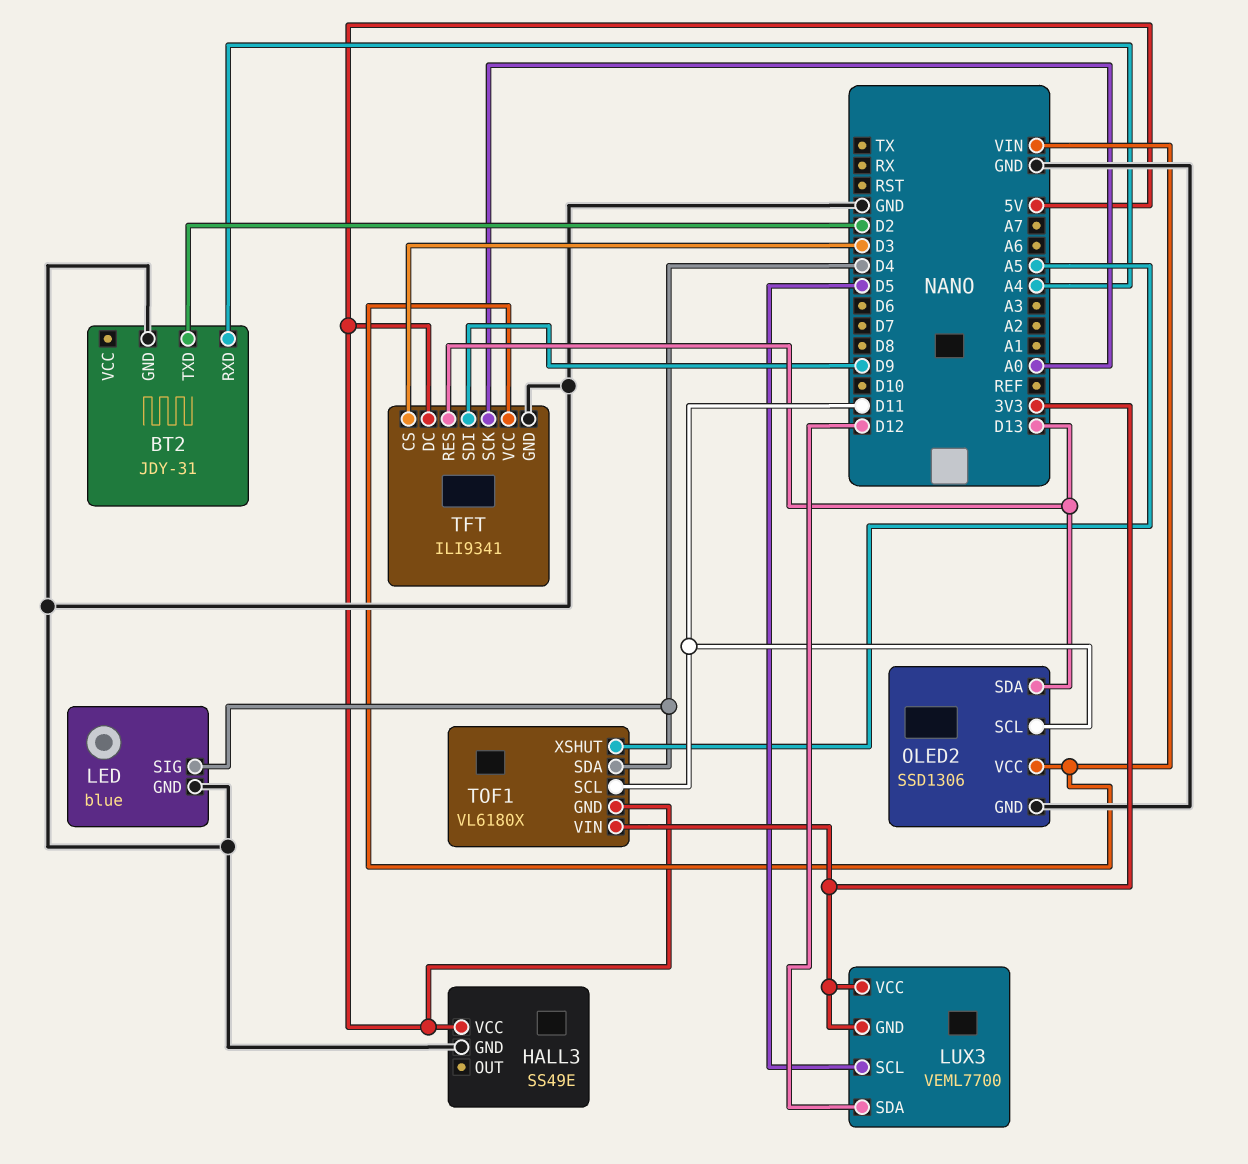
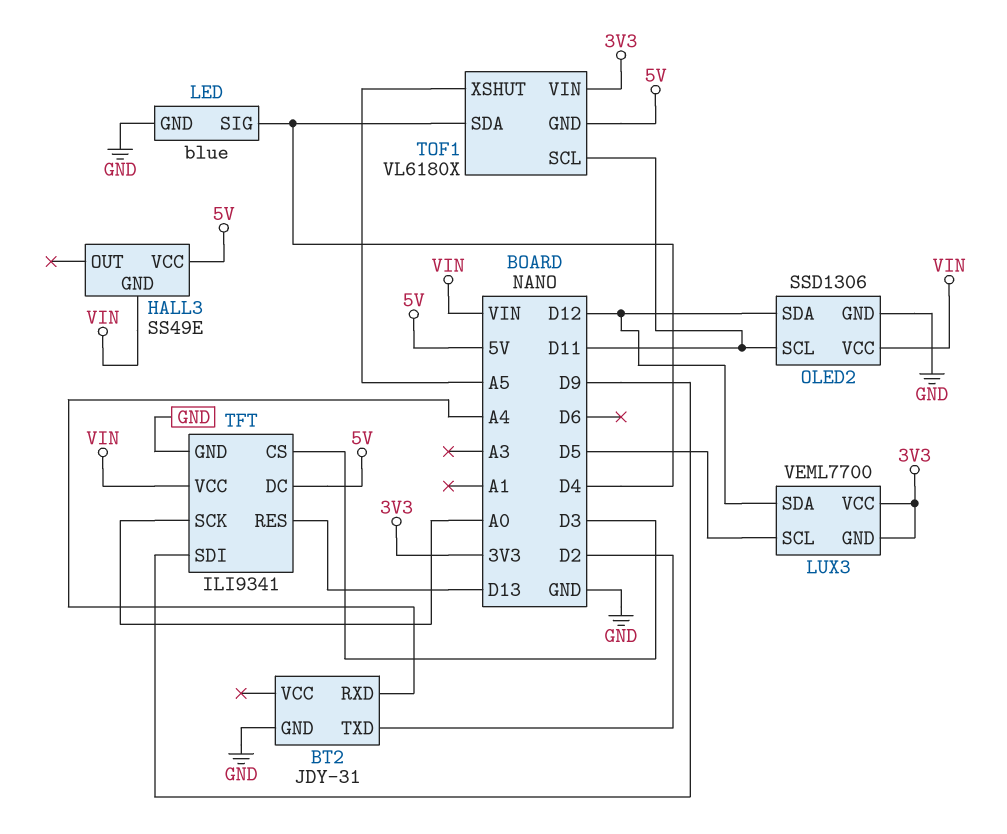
HALL3 pin GND: GND -> VIN
OLED2 pin SDA: D13 -> D12

